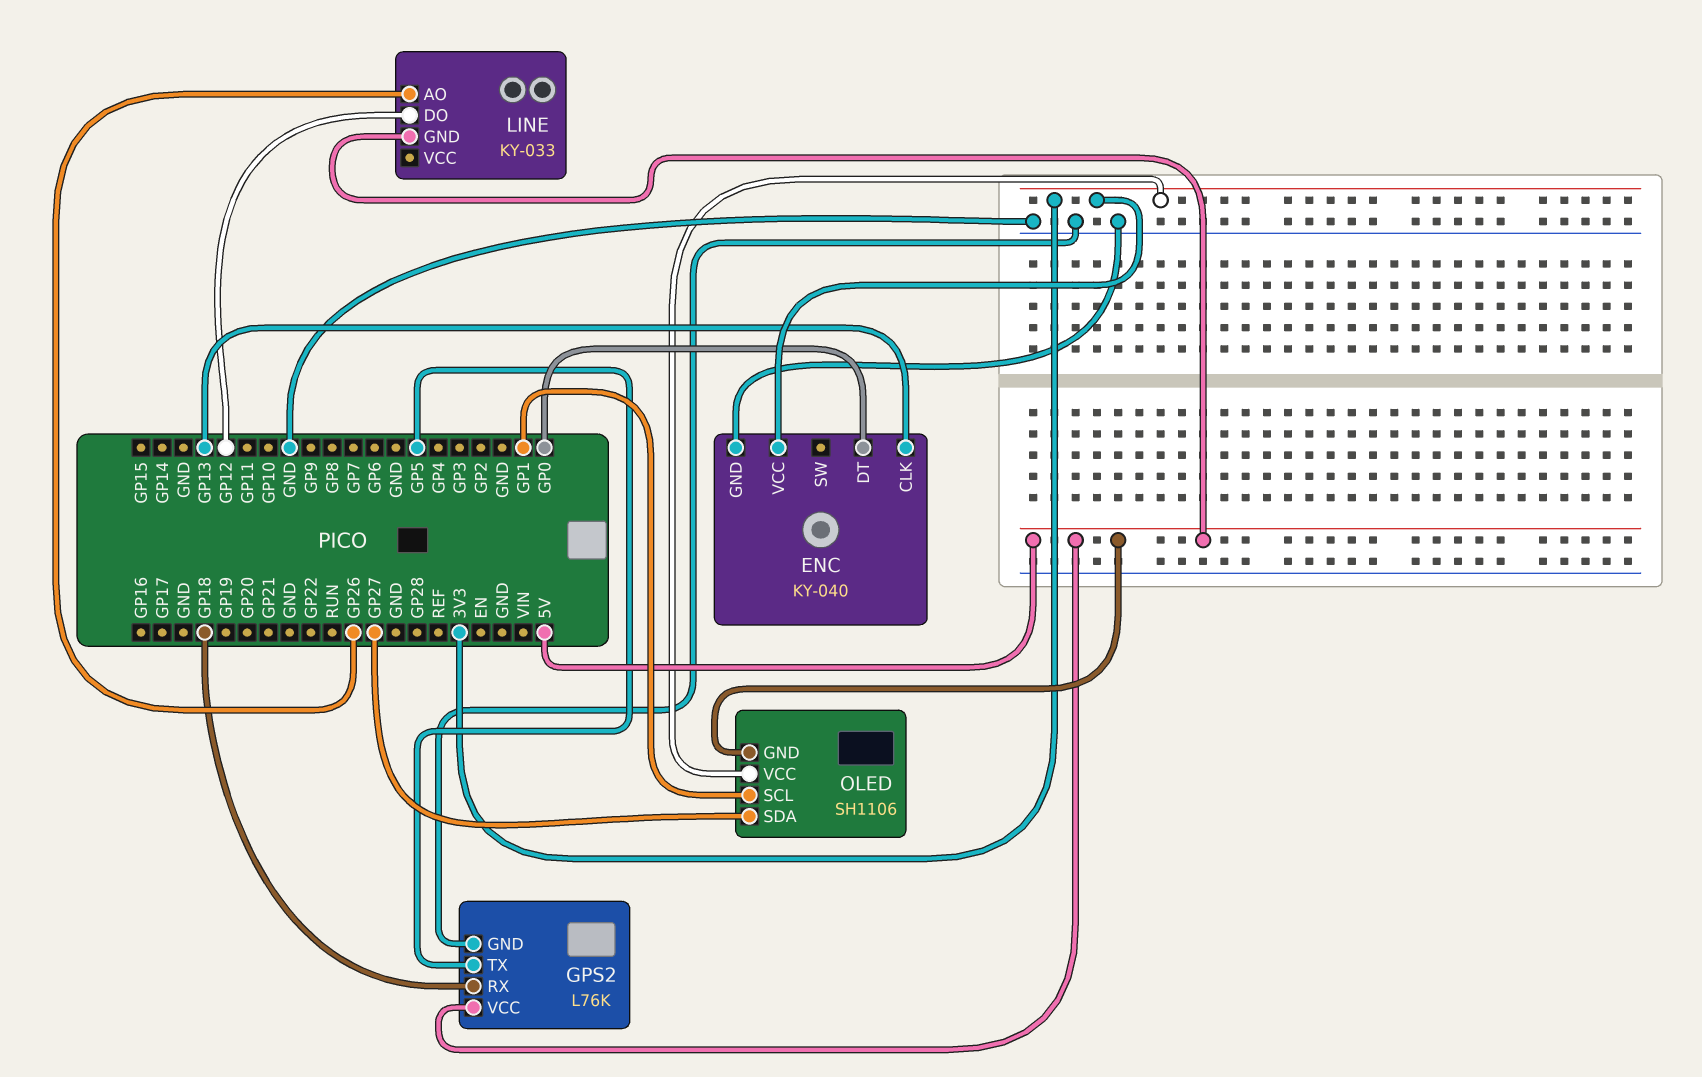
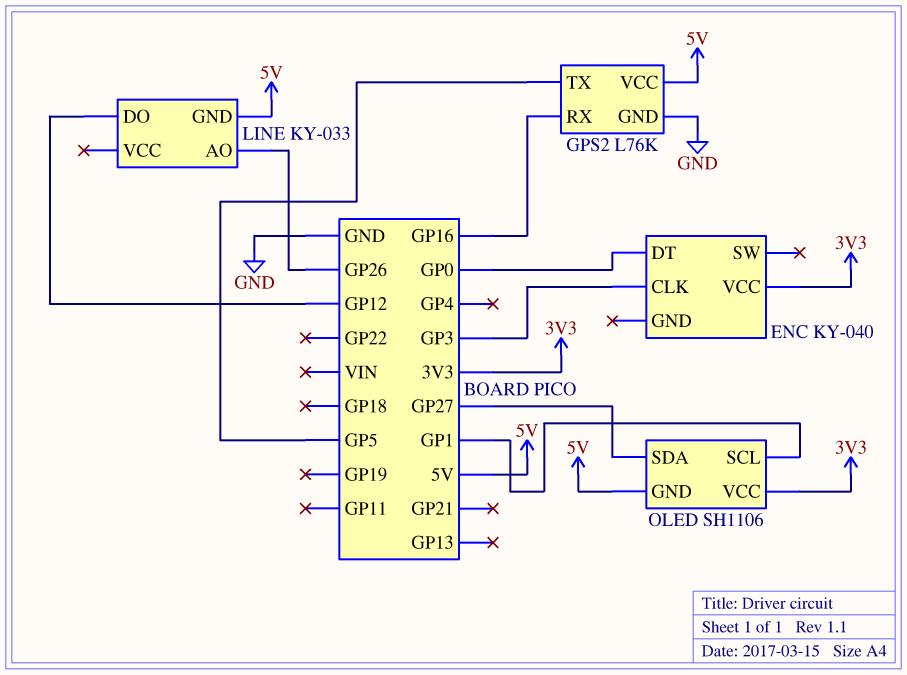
ENC pin CLK: GP13 -> GP3
ENC pin GND: GND -> none
GPS2 pin RX: GP18 -> GP16

